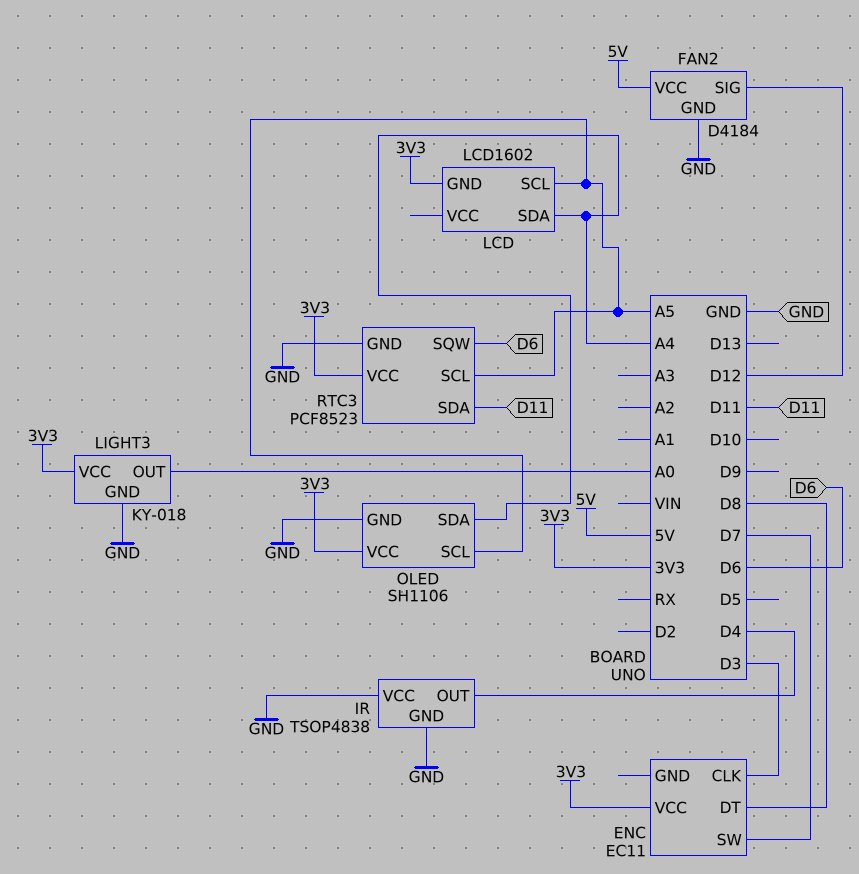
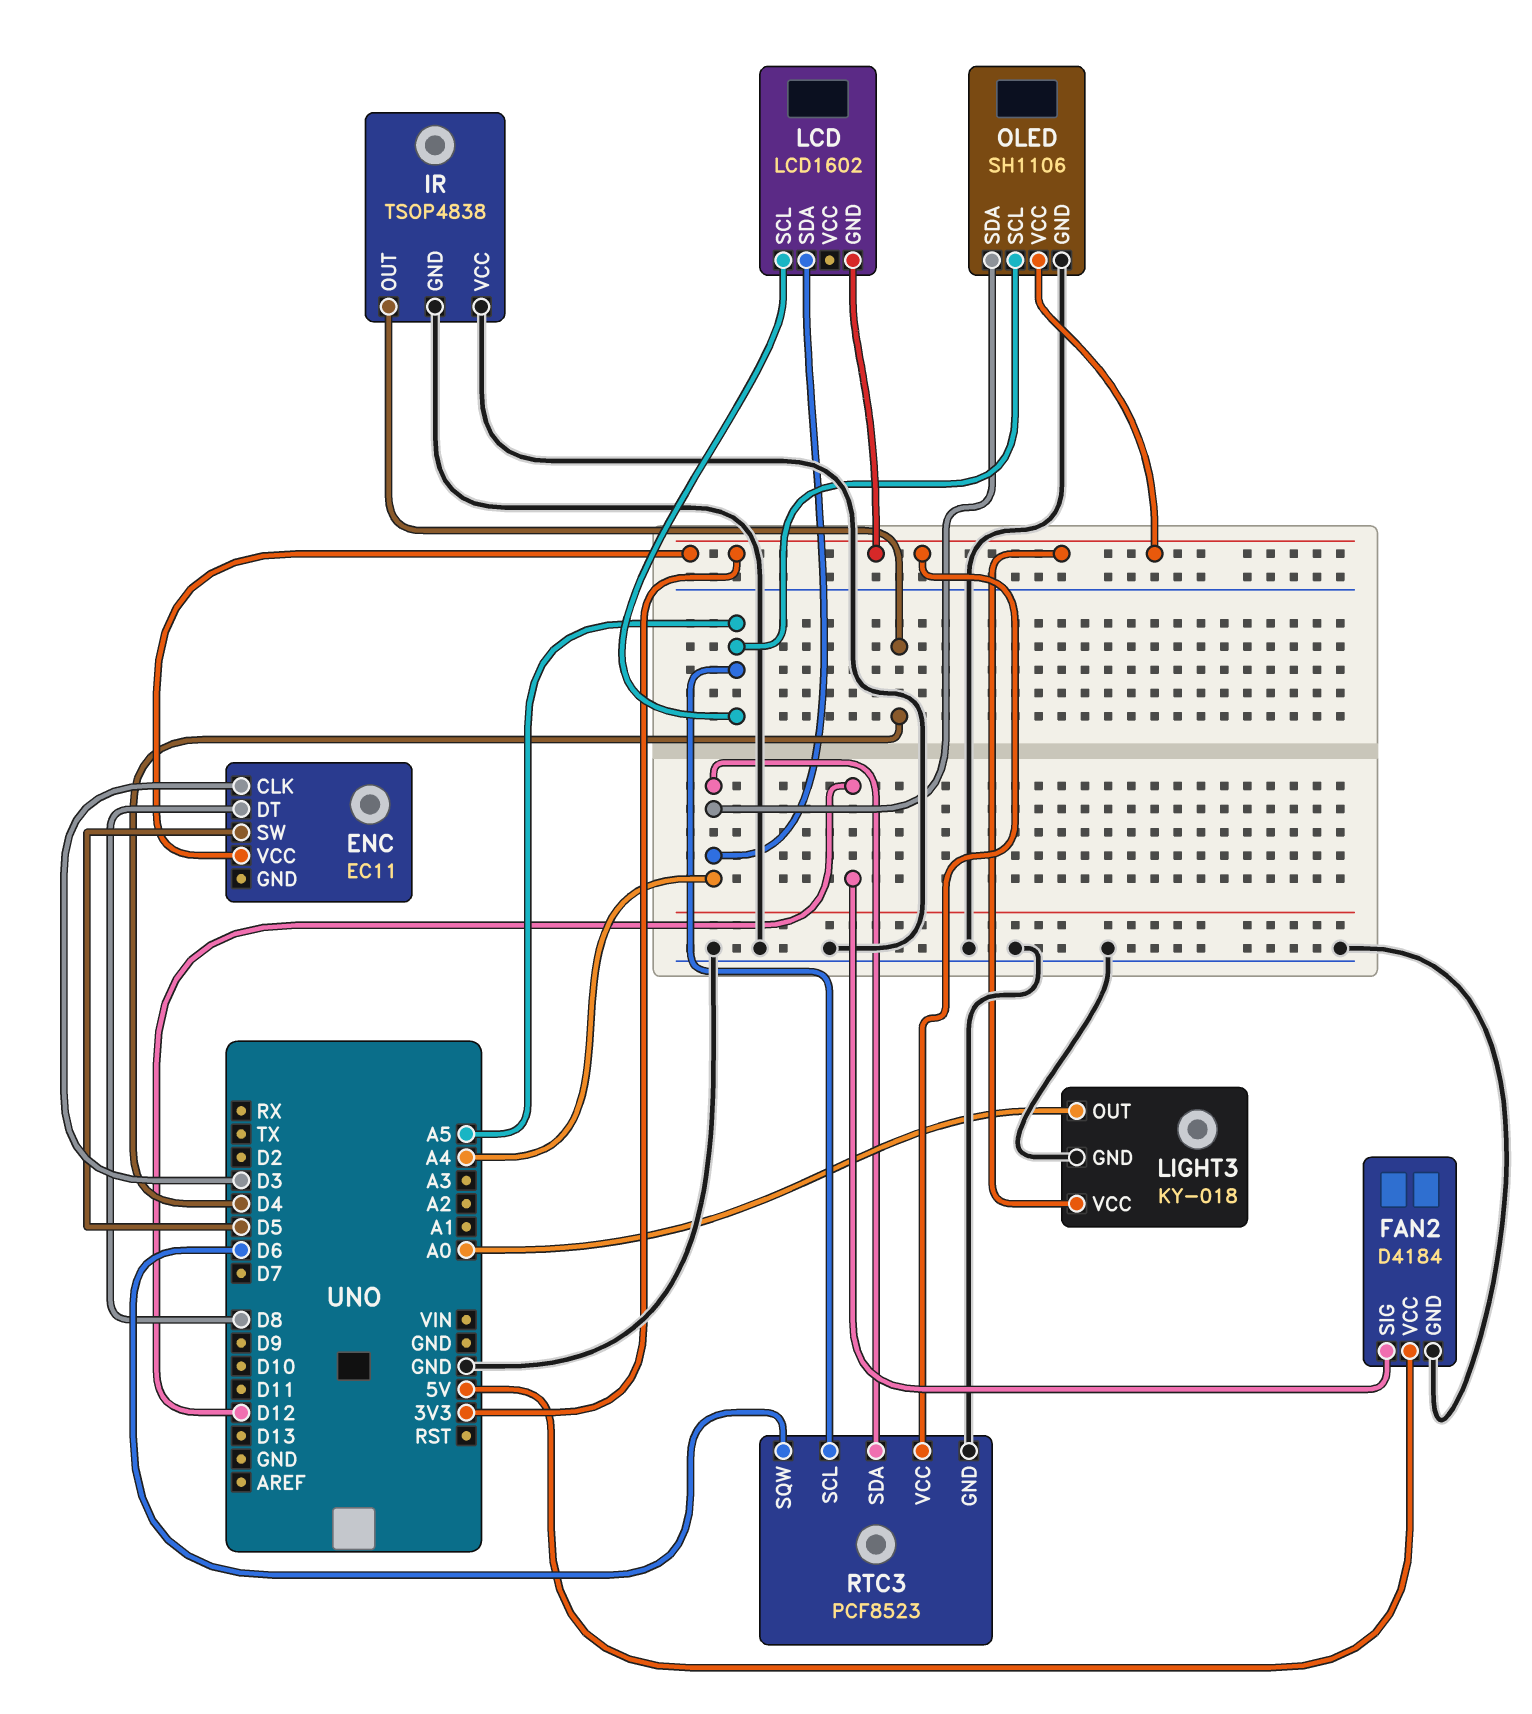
ENC pin SW: D7 -> D5
RTC3 pin SDA: D11 -> A4

